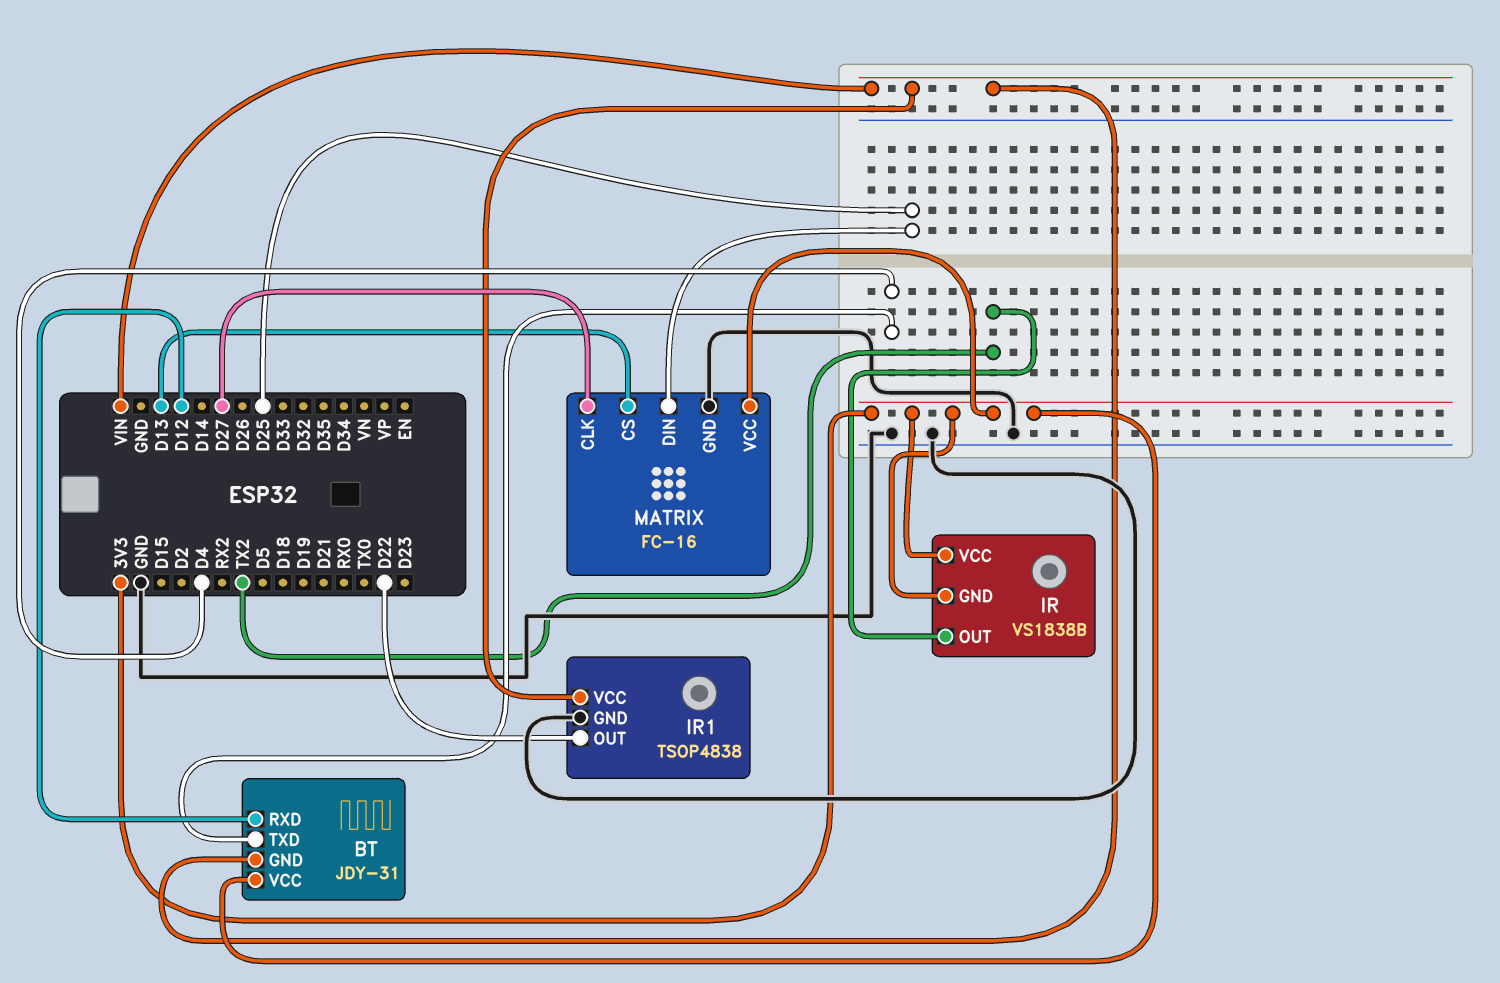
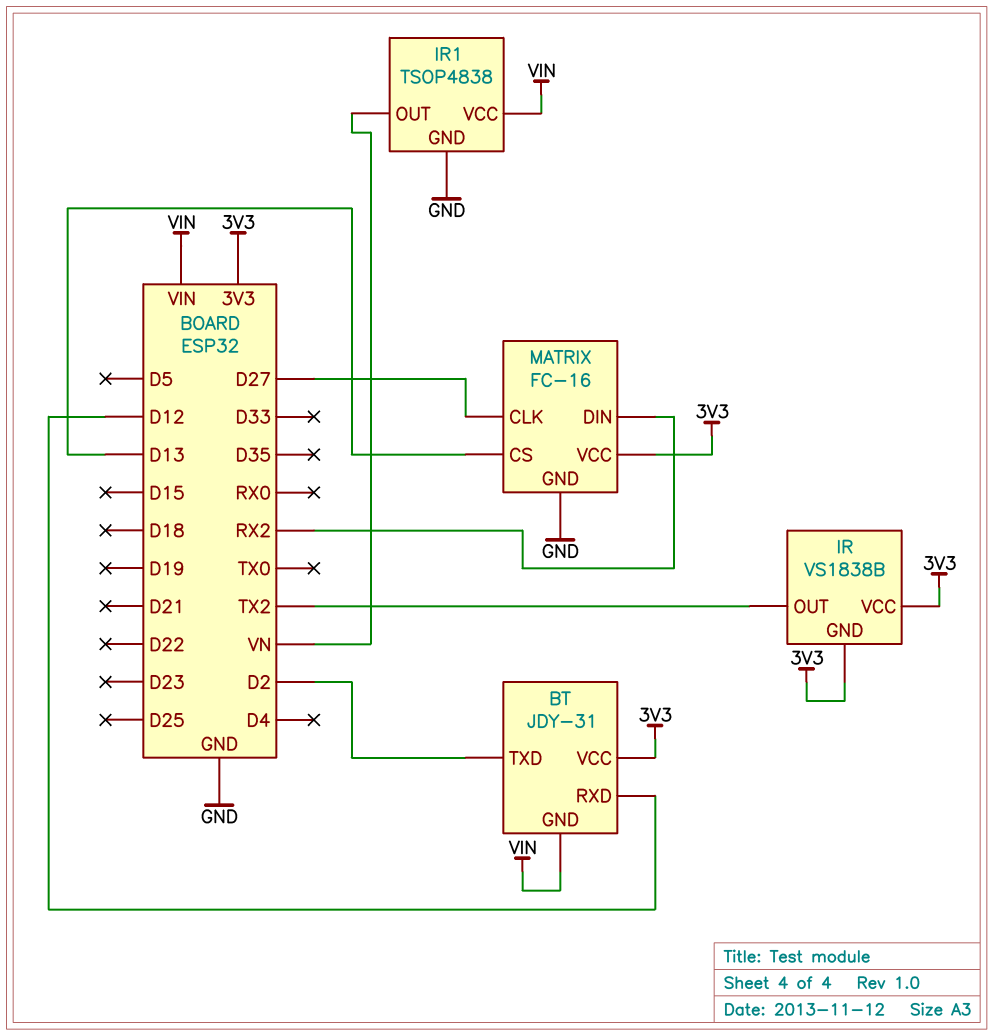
BT pin TXD: D4 -> D2
IR1 pin OUT: D22 -> VN
MATRIX pin DIN: D25 -> RX2

